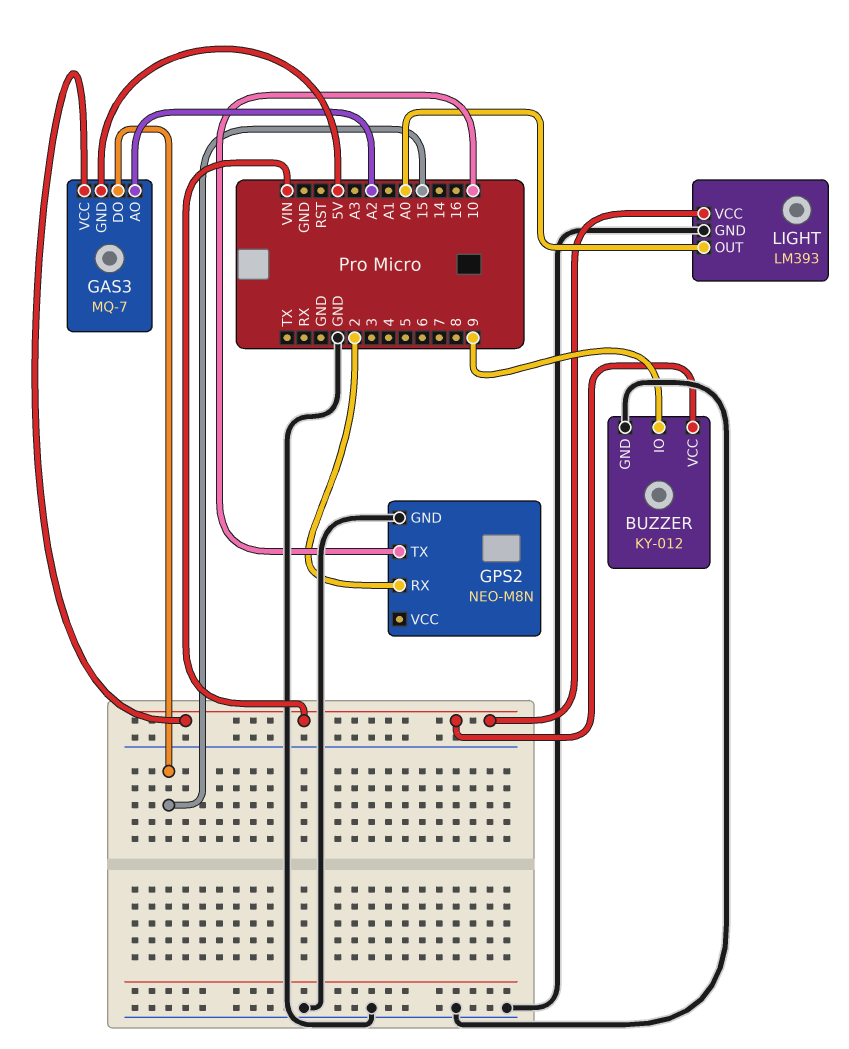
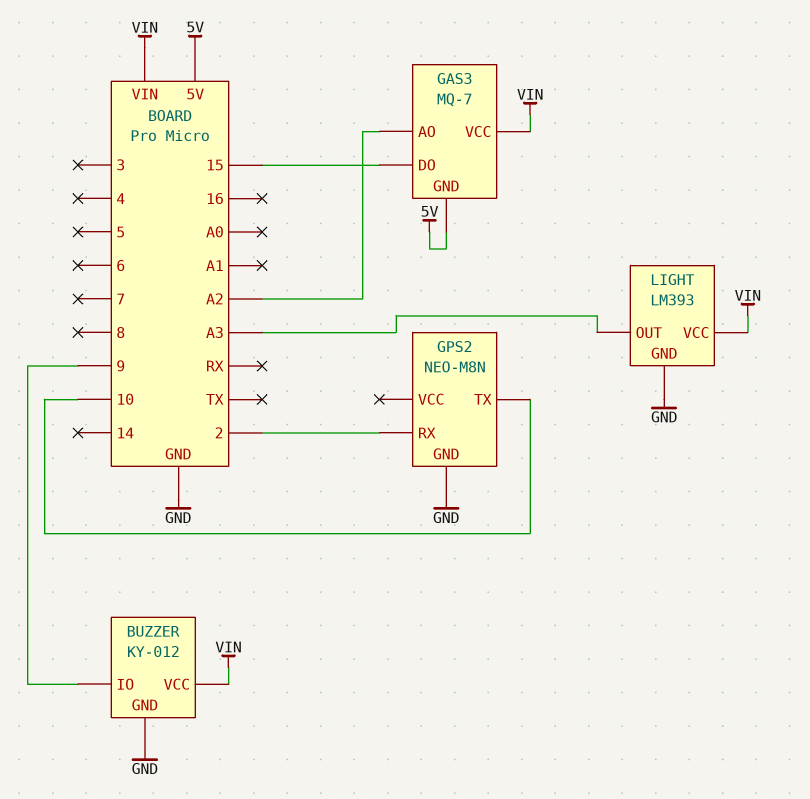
LIGHT pin OUT: A0 -> A3

